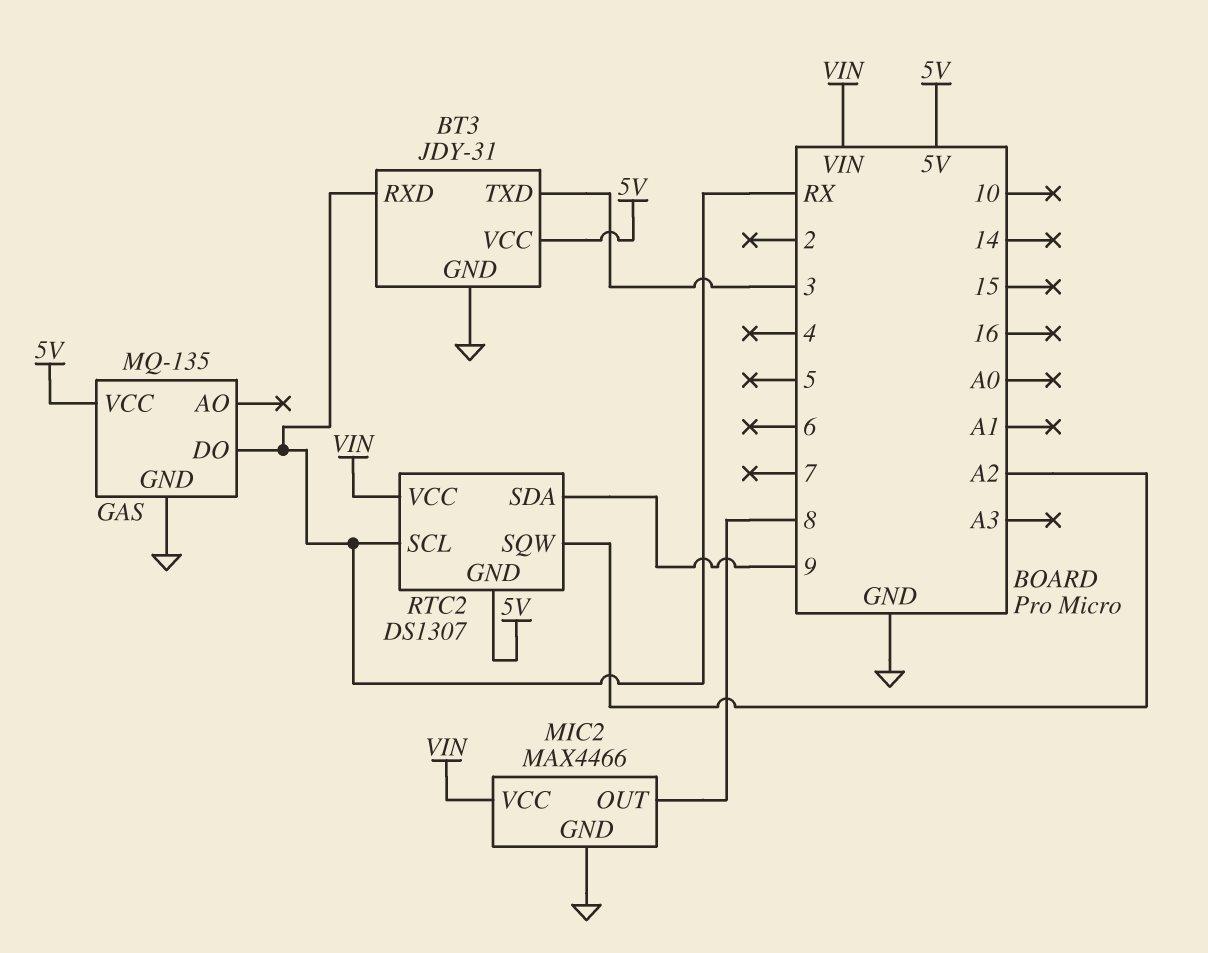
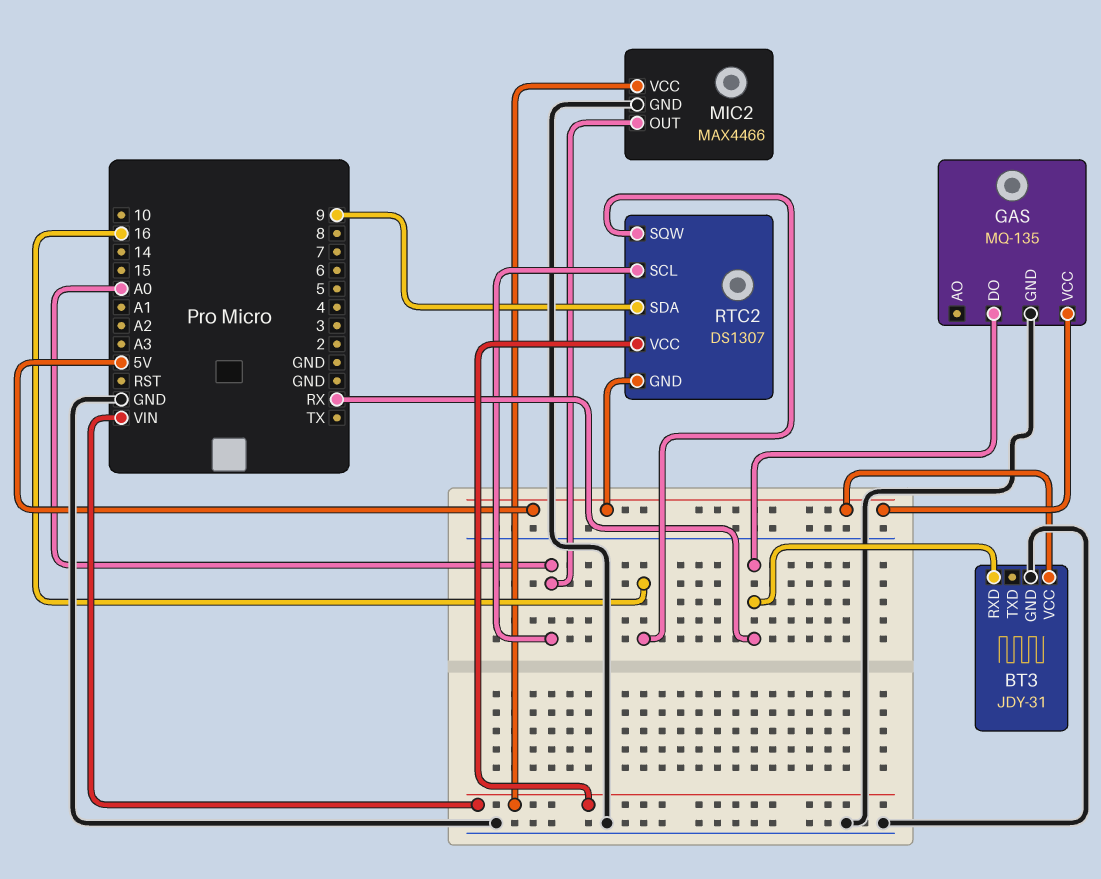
BT3 pin TXD: 3 -> none
MIC2 pin OUT: 8 -> A0
RTC2 pin SCL: RX -> A0
RTC2 pin SQW: A2 -> 16

